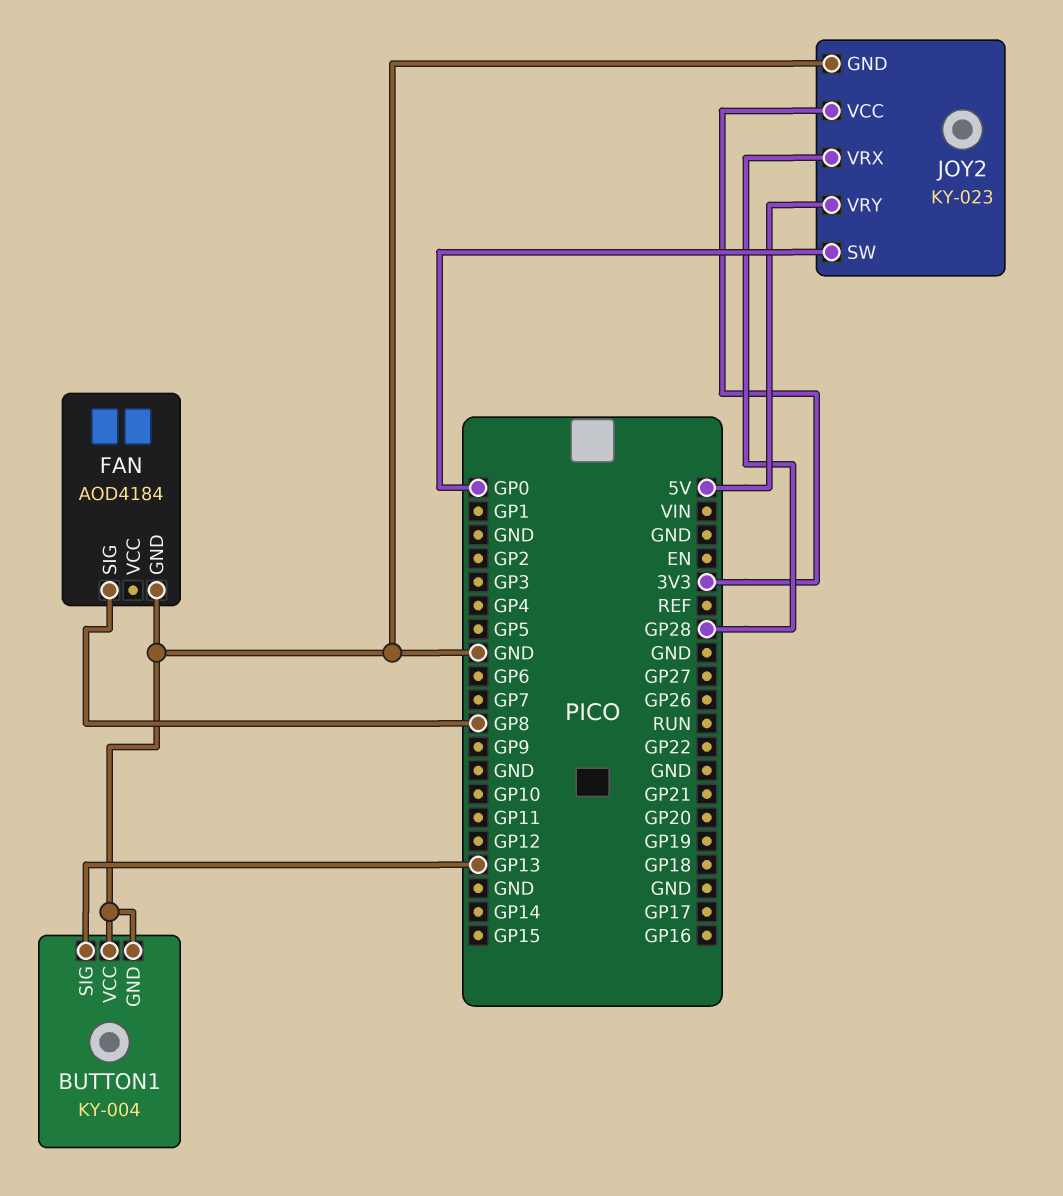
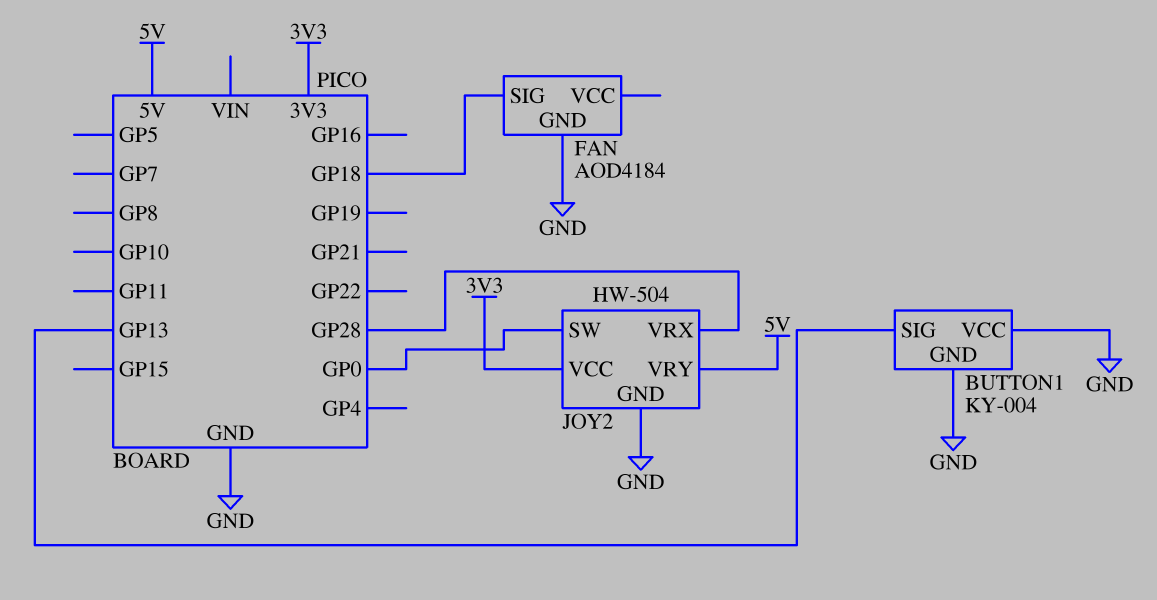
FAN pin SIG: GP8 -> GP18
JOY2: KY-023 -> HW-504

